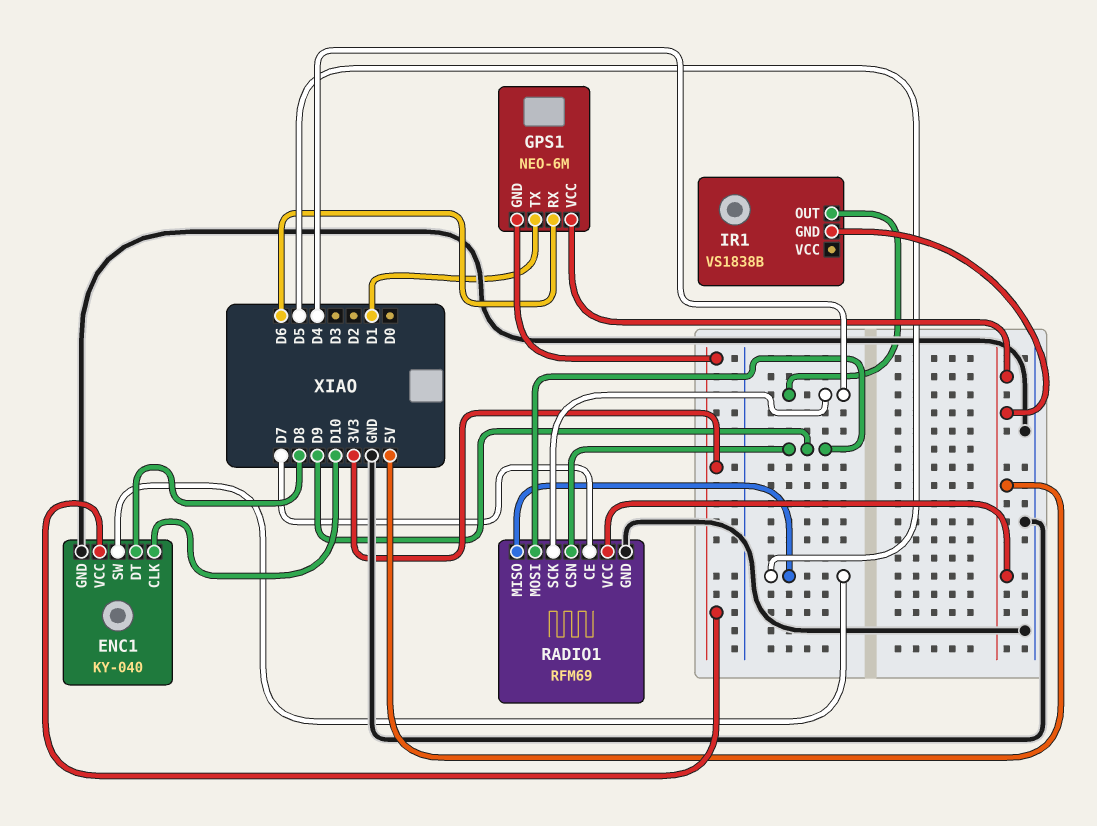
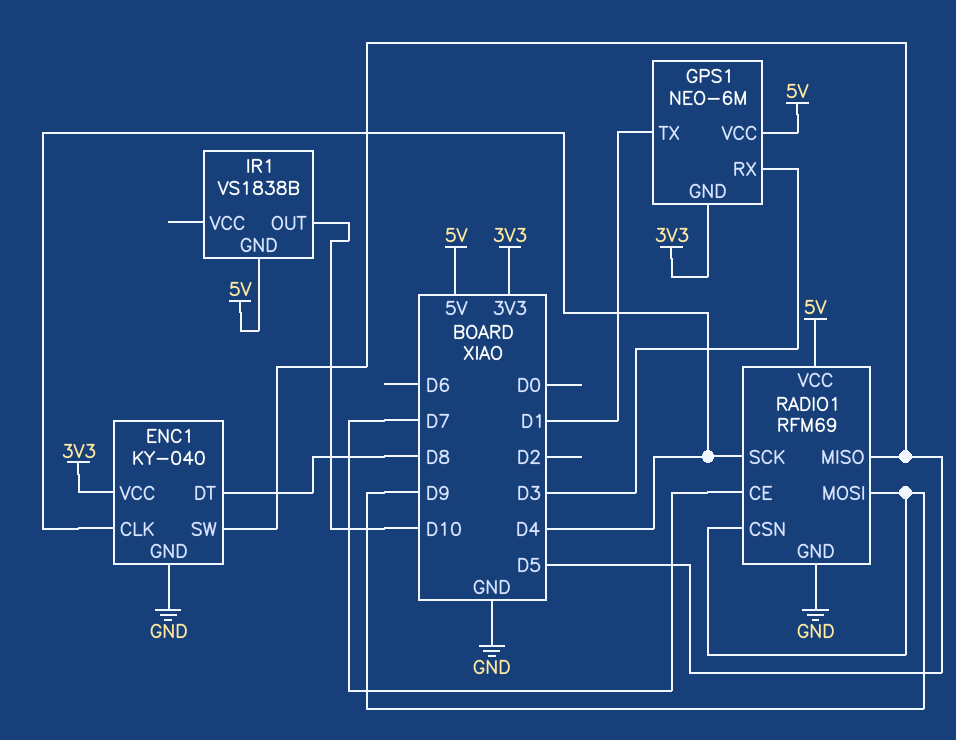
ENC1 pin CLK: D10 -> D4
GPS1 pin RX: D6 -> D3
IR1 pin OUT: D4 -> D10

